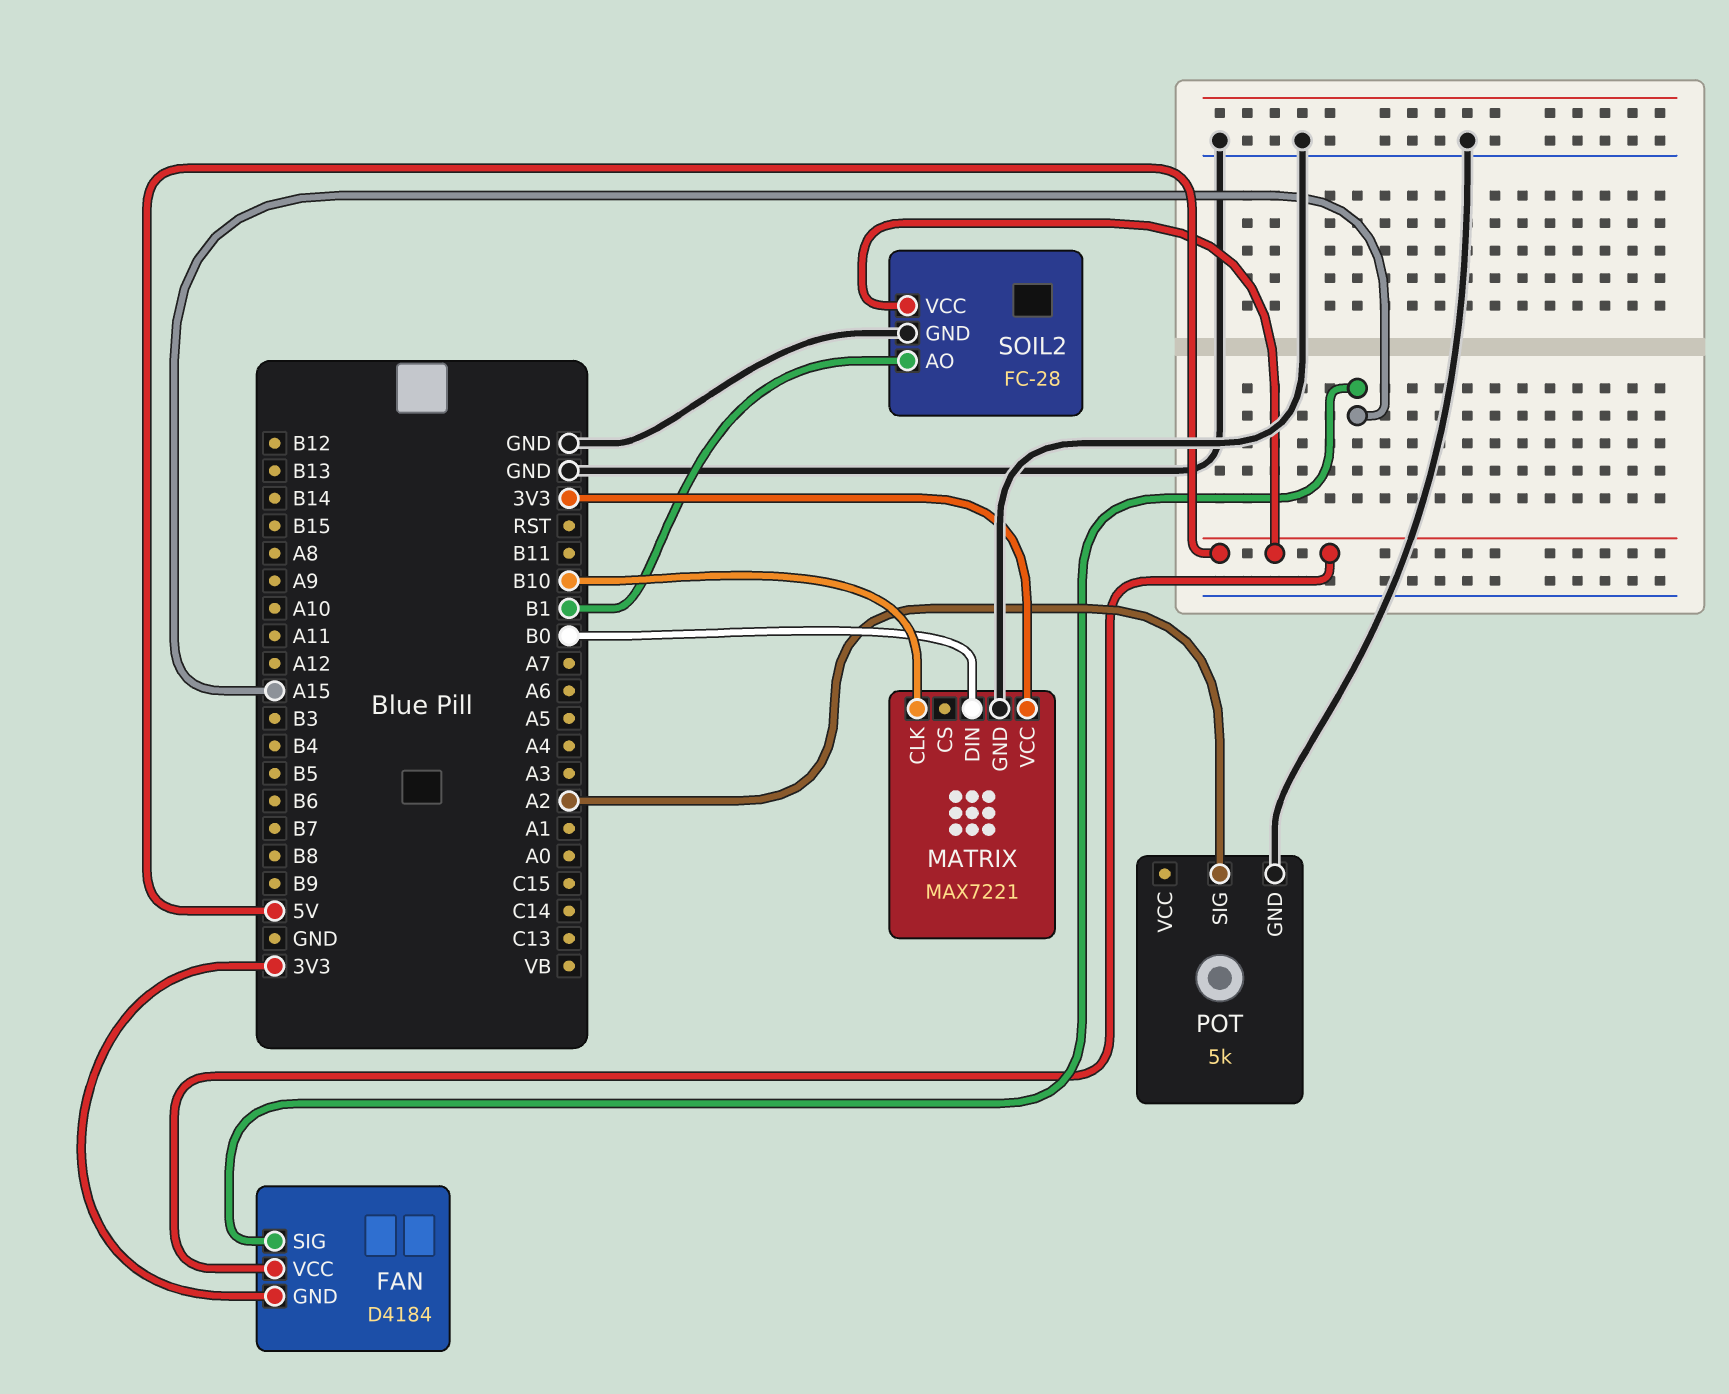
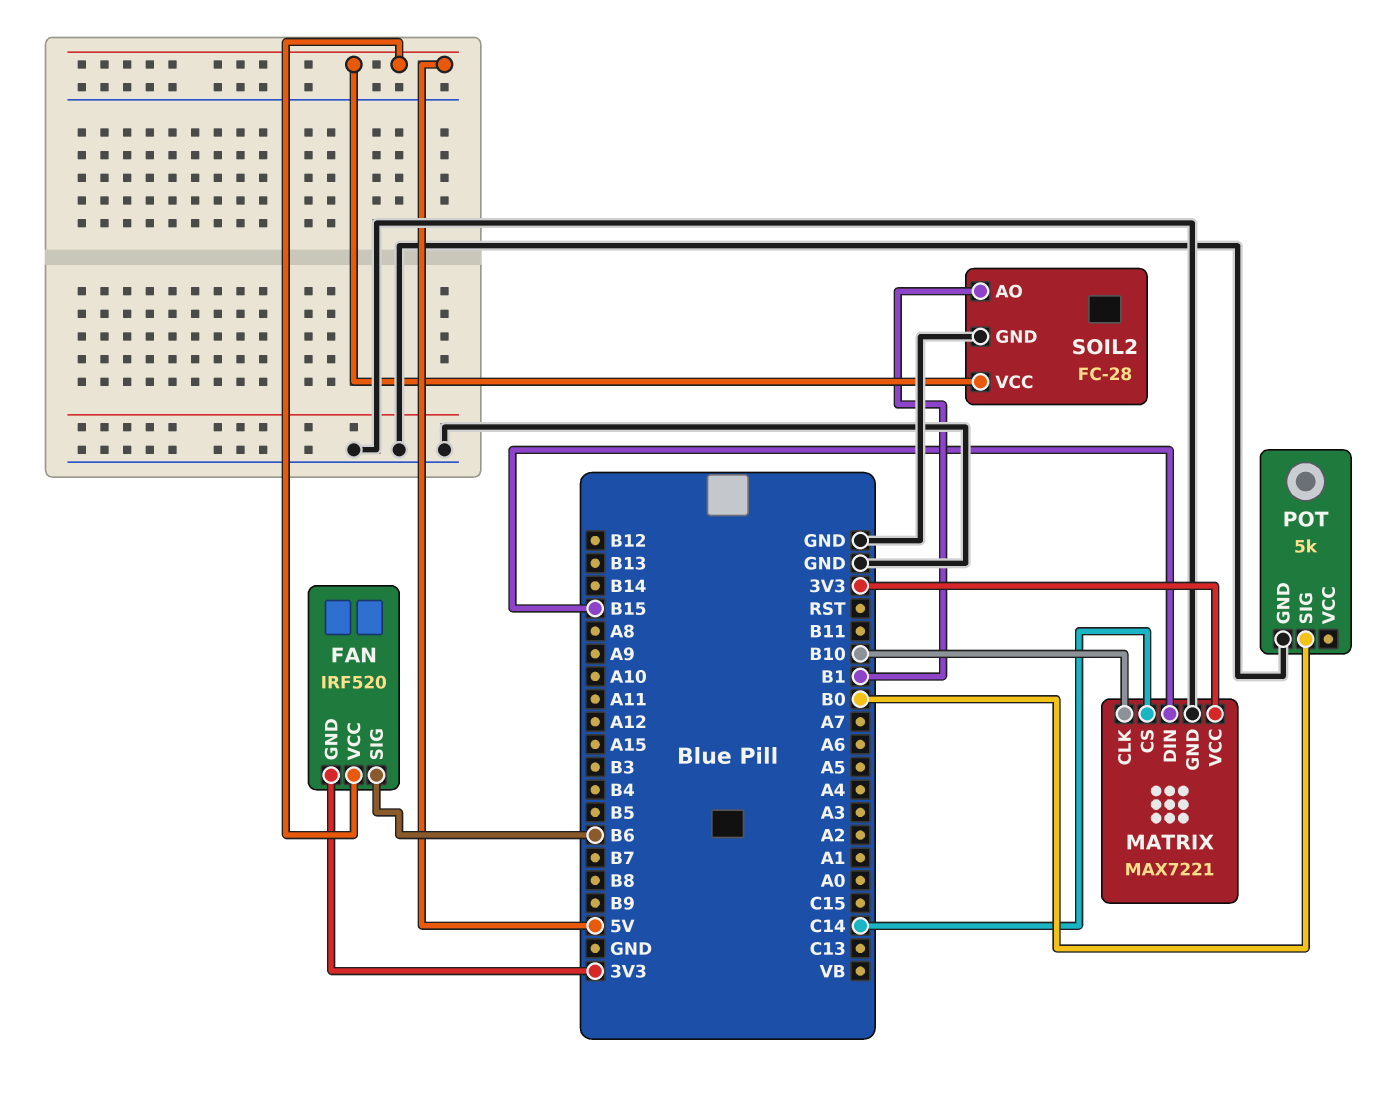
FAN: D4184 -> IRF520
FAN pin SIG: A15 -> B6
MATRIX pin CS: none -> C14
MATRIX pin DIN: B0 -> B15
POT pin SIG: A2 -> B0

